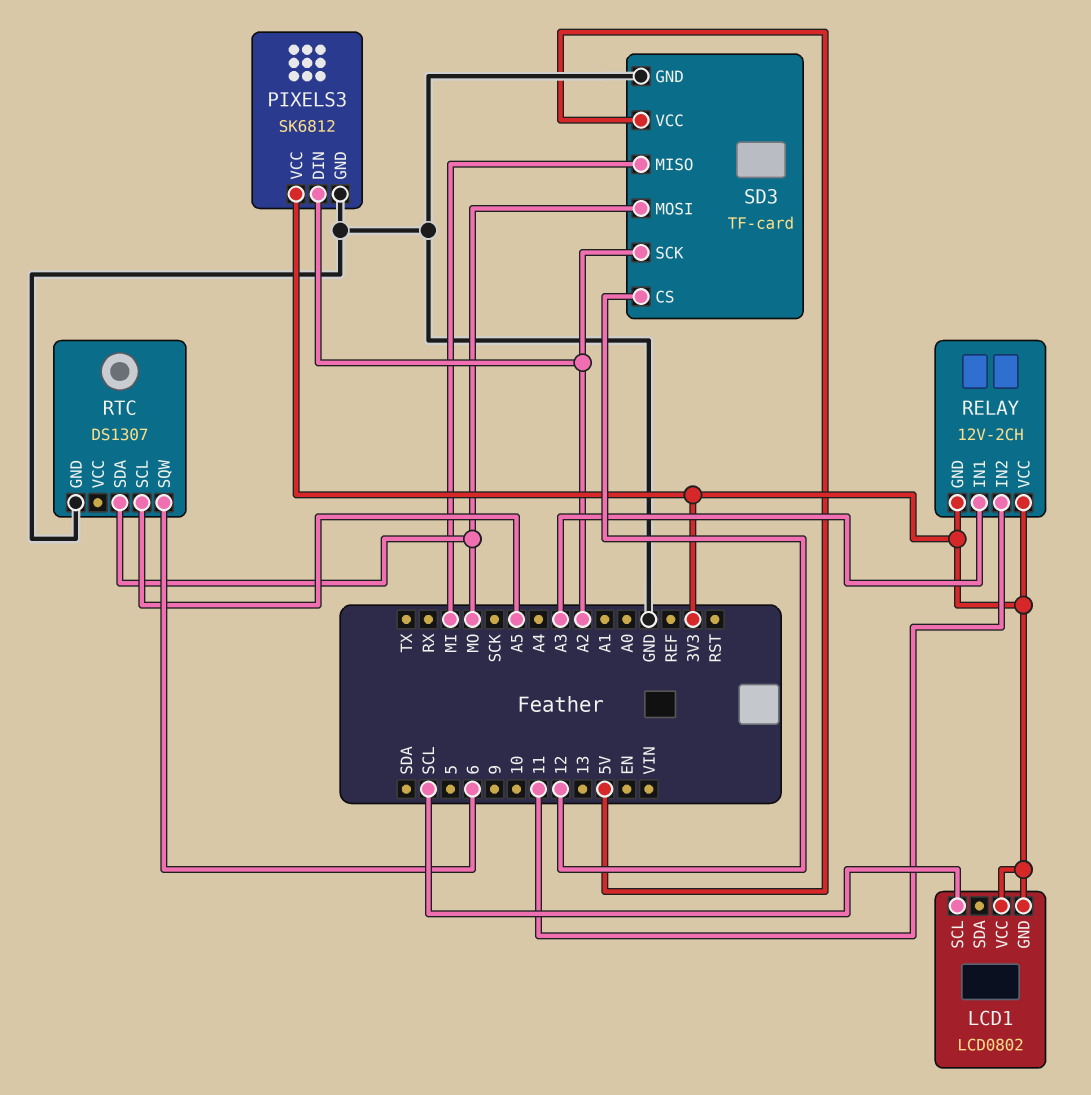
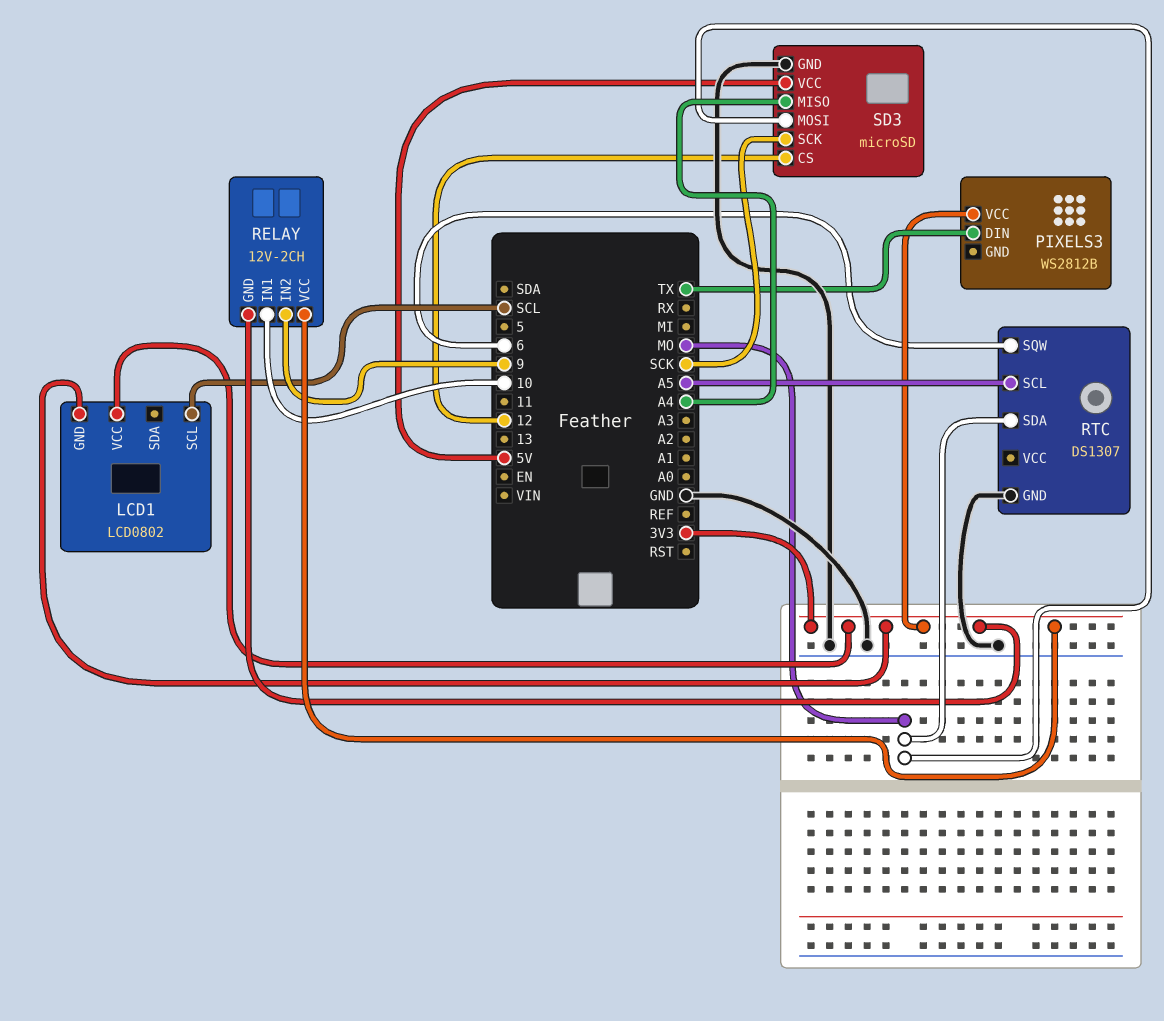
PIXELS3: SK6812 -> WS2812B
PIXELS3 pin DIN: A2 -> TX
PIXELS3 pin GND: GND -> none
RELAY pin IN1: A3 -> 10
RELAY pin IN2: 11 -> 9
SD3: TF-card -> microSD
SD3 pin MISO: MI -> A4
SD3 pin SCK: A2 -> SCK

